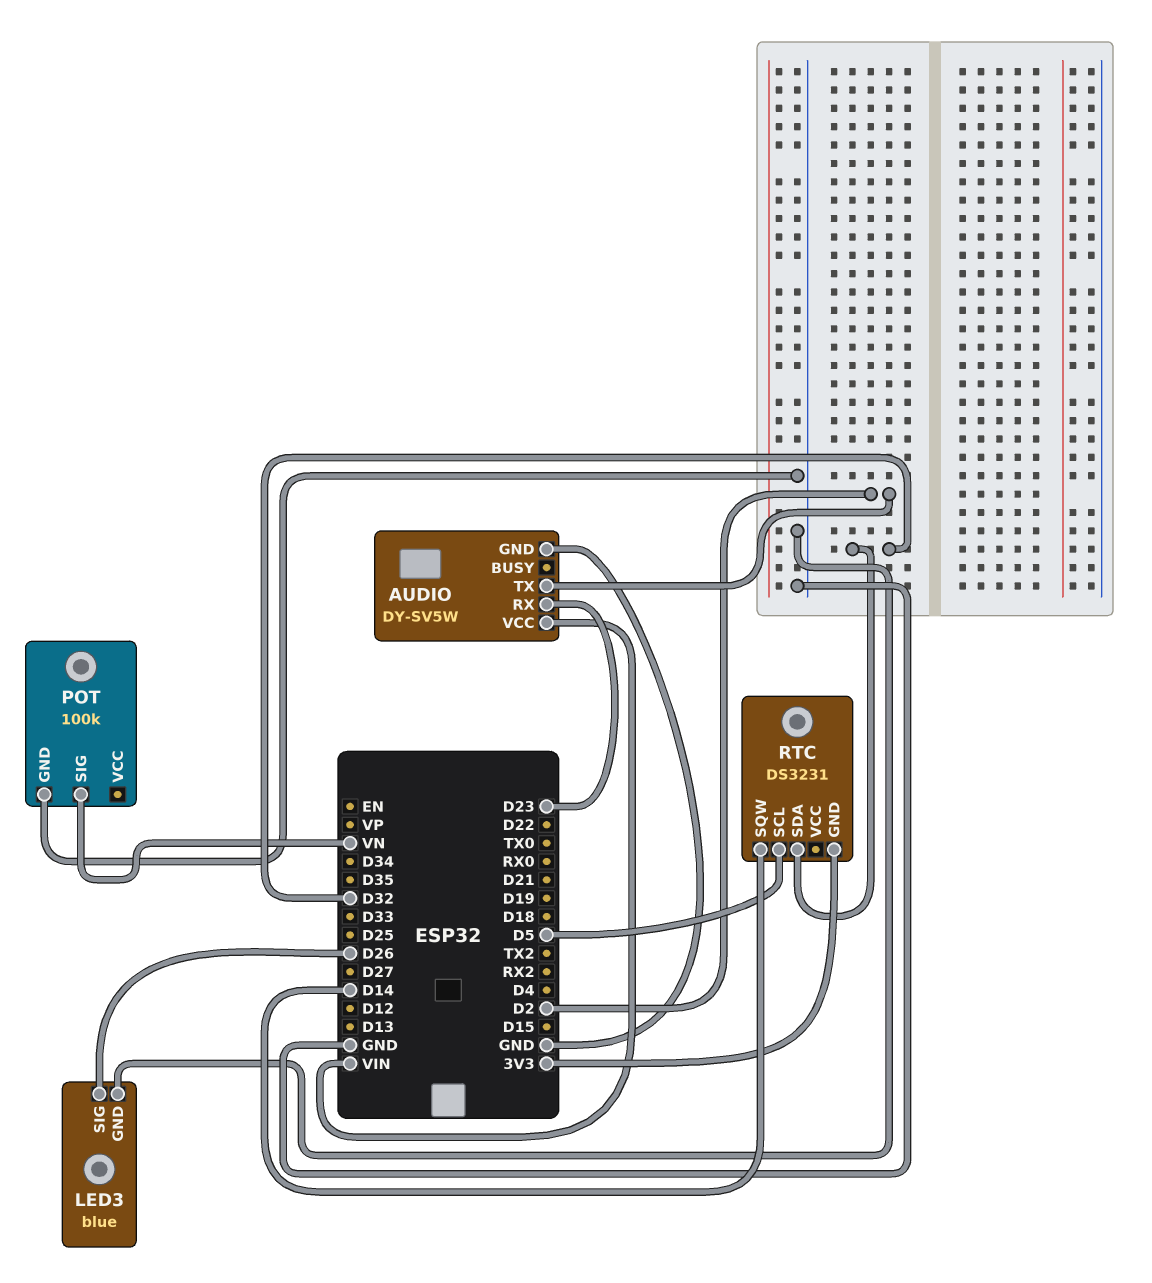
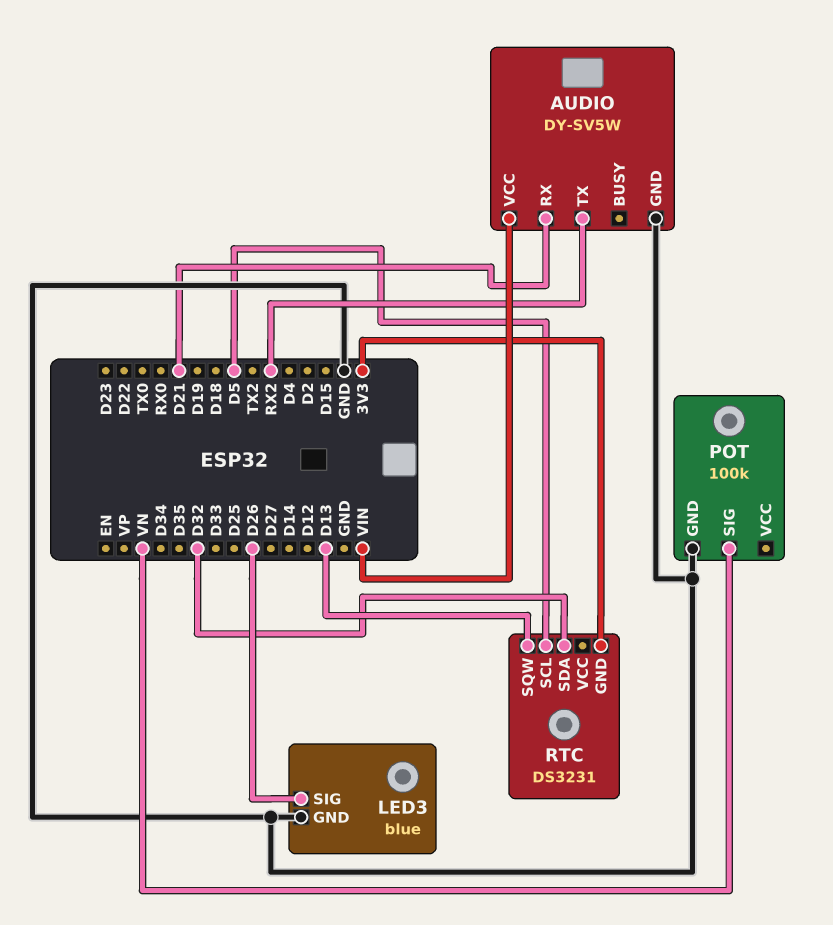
AUDIO pin RX: D23 -> D21
AUDIO pin TX: D2 -> RX2
RTC pin SQW: D14 -> D13

